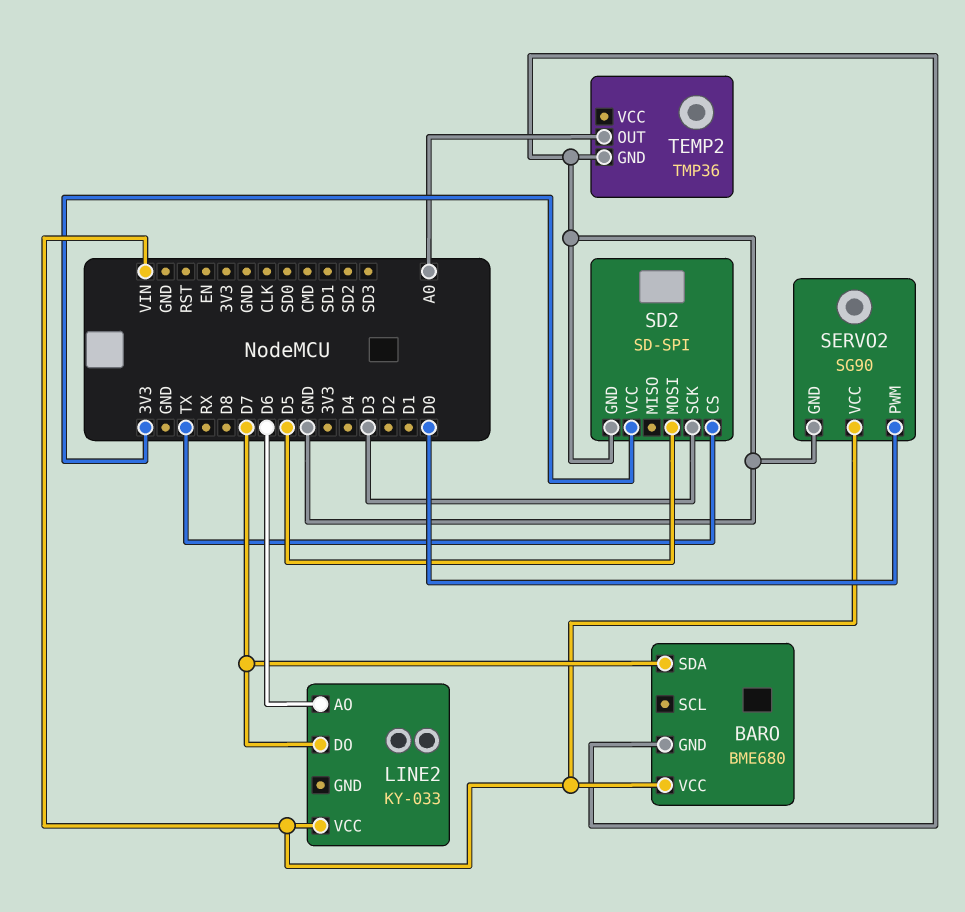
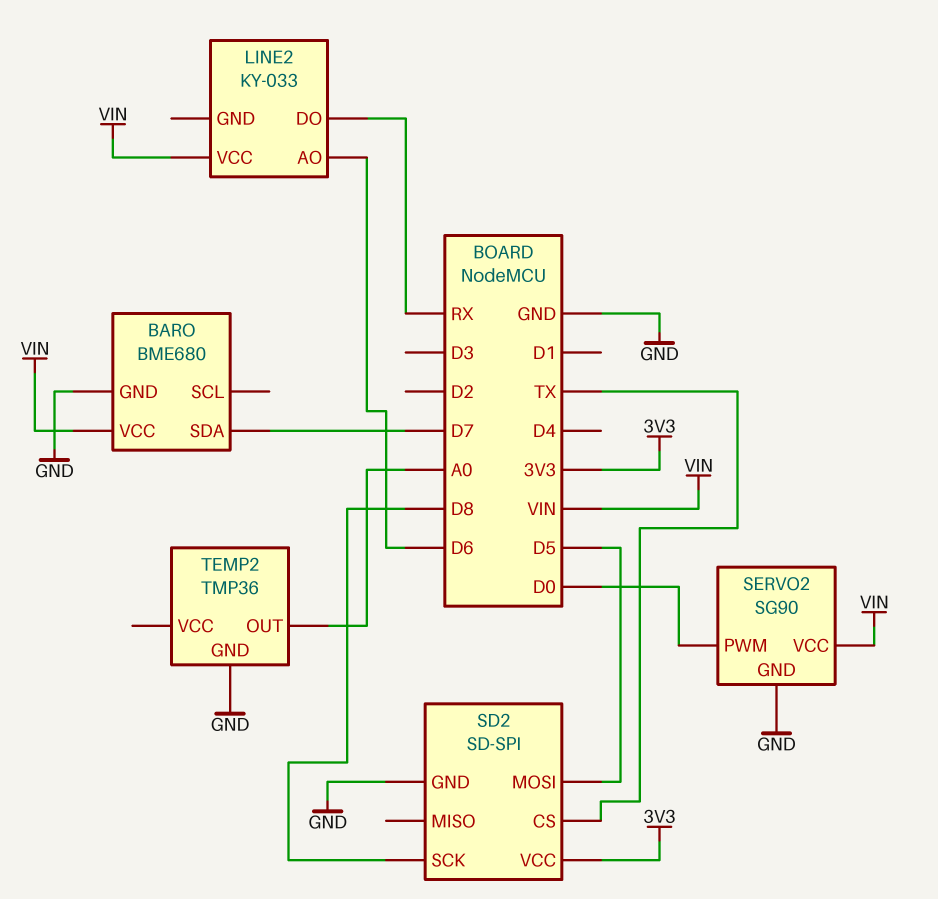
LINE2 pin DO: D7 -> RX
SD2 pin SCK: D3 -> D8

